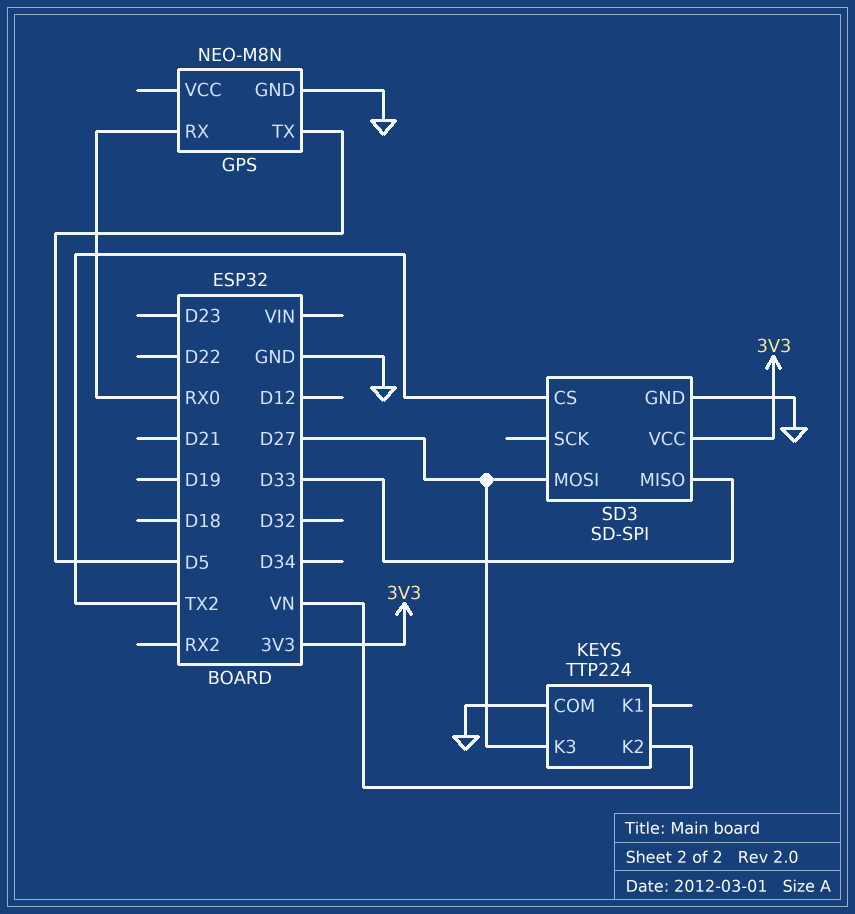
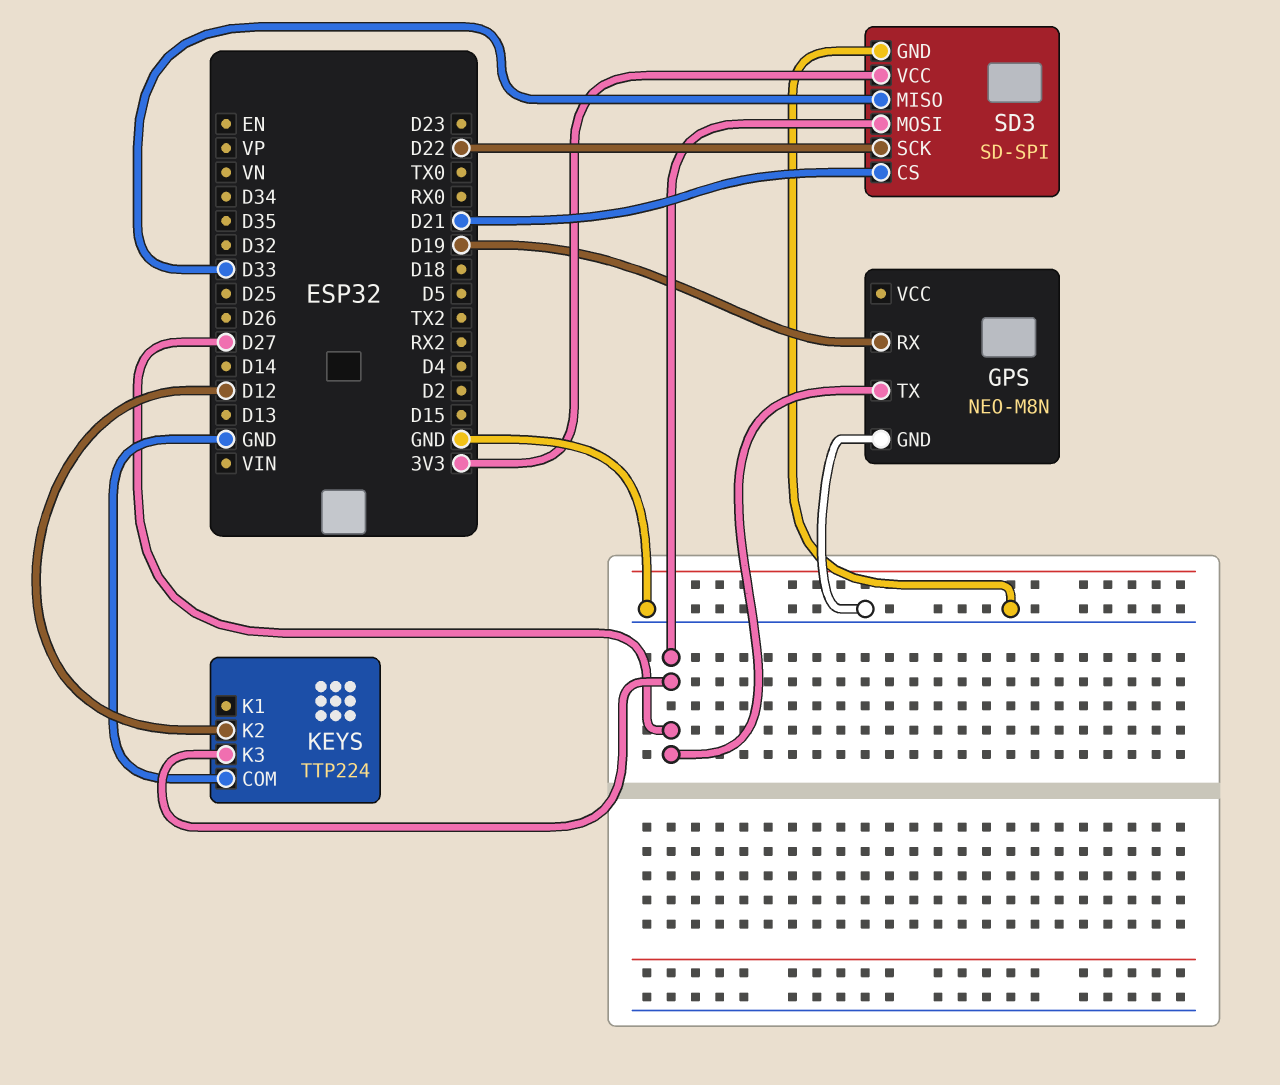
GPS pin RX: RX0 -> D19
GPS pin TX: D5 -> D27
KEYS pin K2: VN -> D12
SD3 pin CS: TX2 -> D21
SD3 pin SCK: none -> D22

